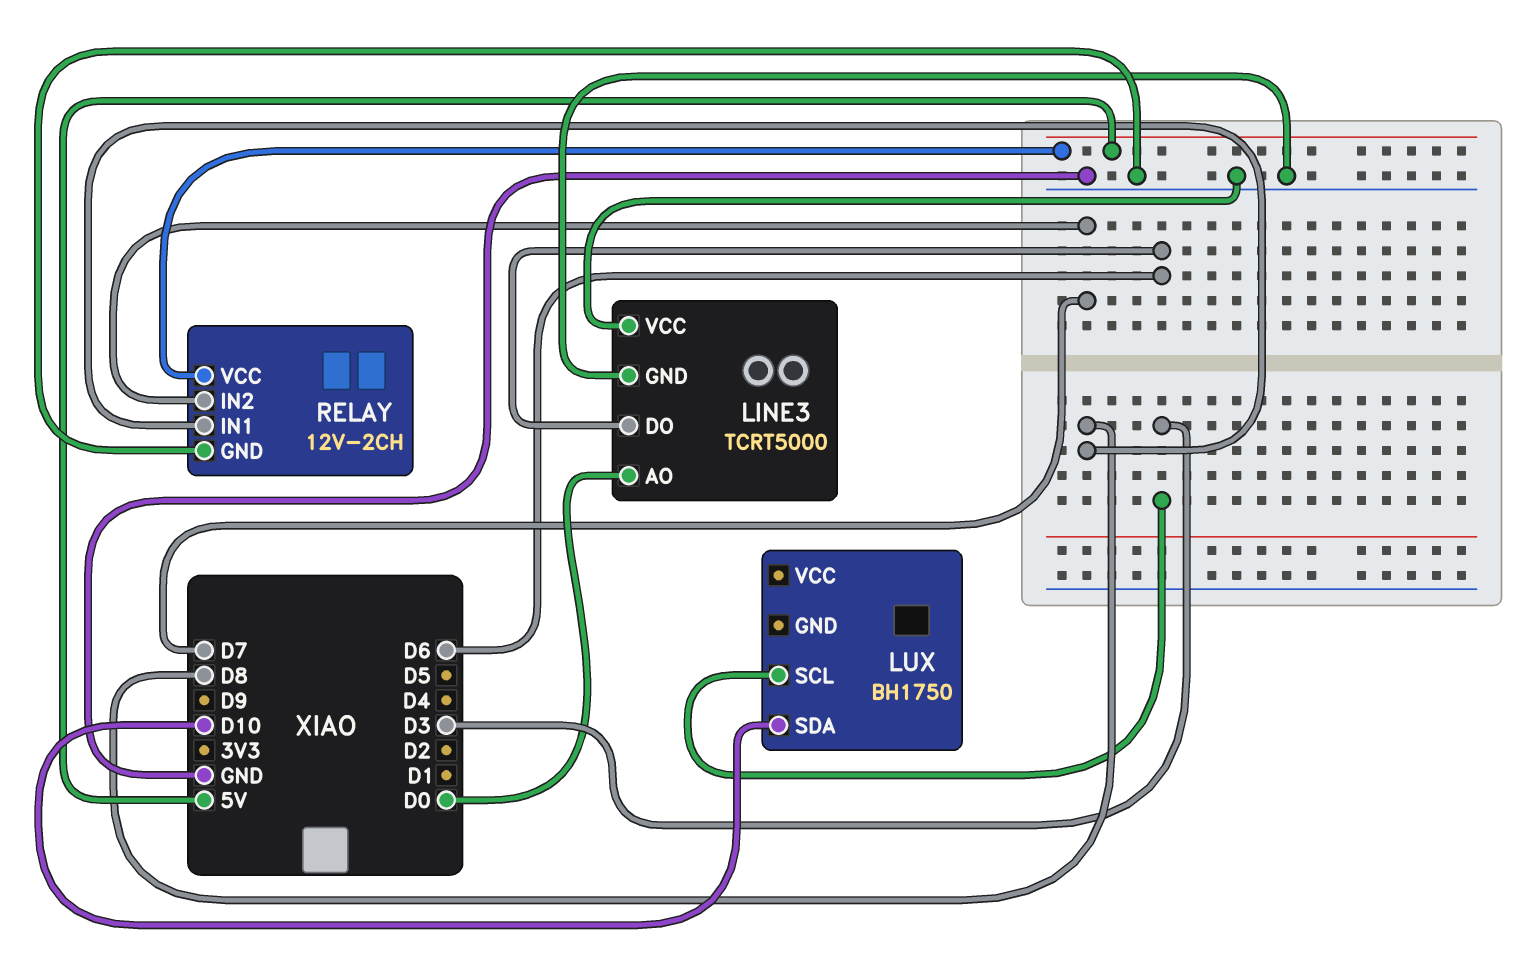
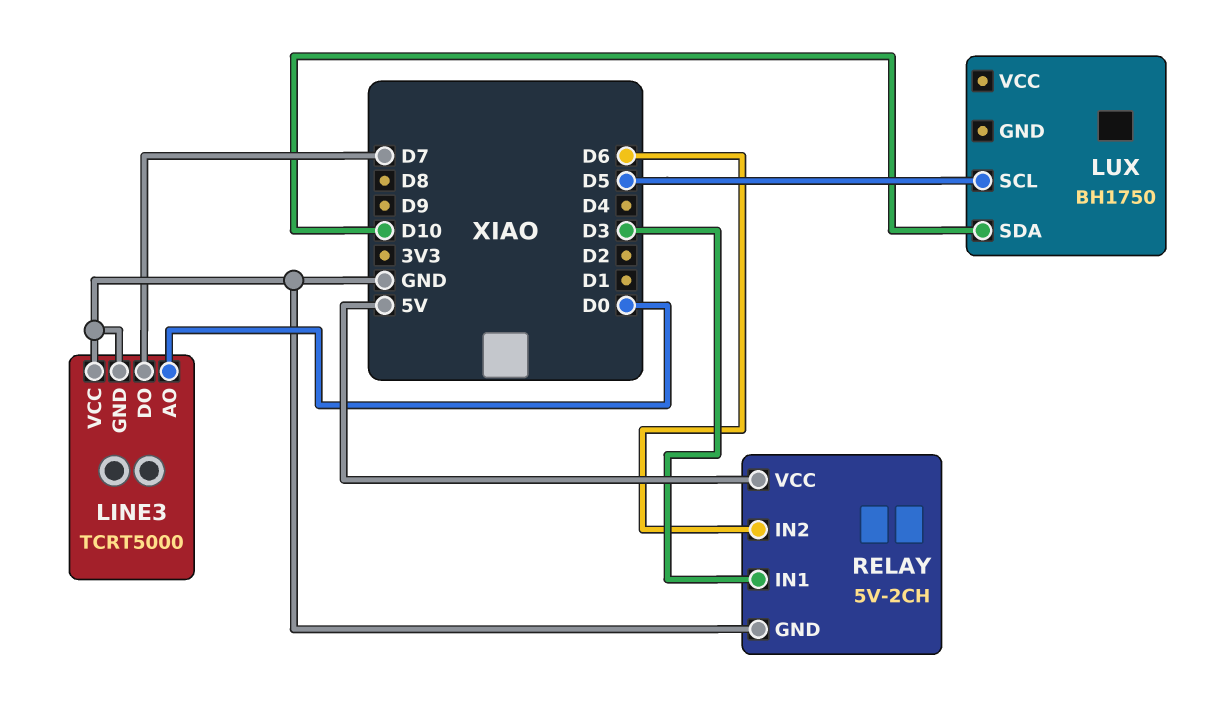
LINE3 pin DO: D6 -> D7
LUX pin SCL: D3 -> D5
RELAY: 12V-2CH -> 5V-2CH
RELAY pin IN1: D8 -> D3
RELAY pin IN2: D7 -> D6

